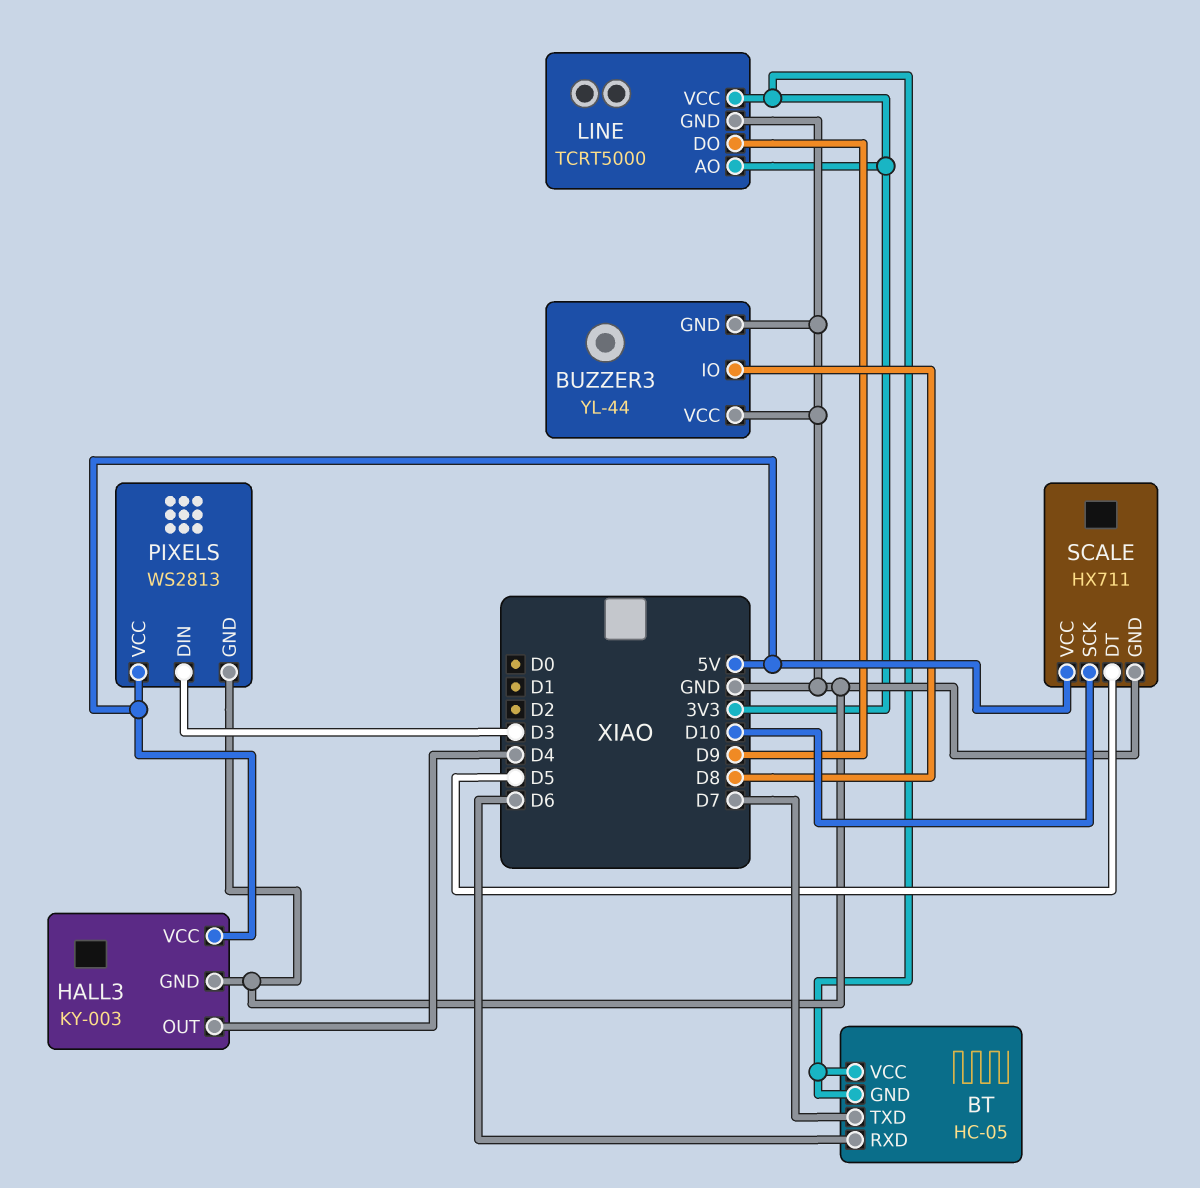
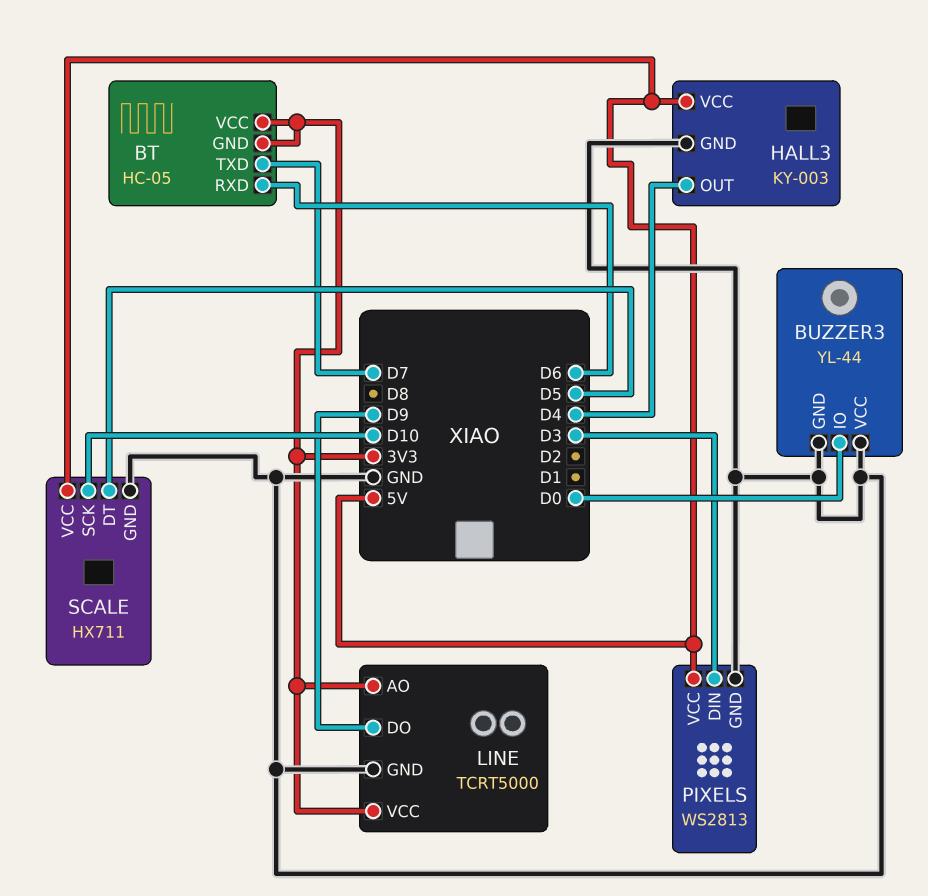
BUZZER3 pin IO: D8 -> D0

